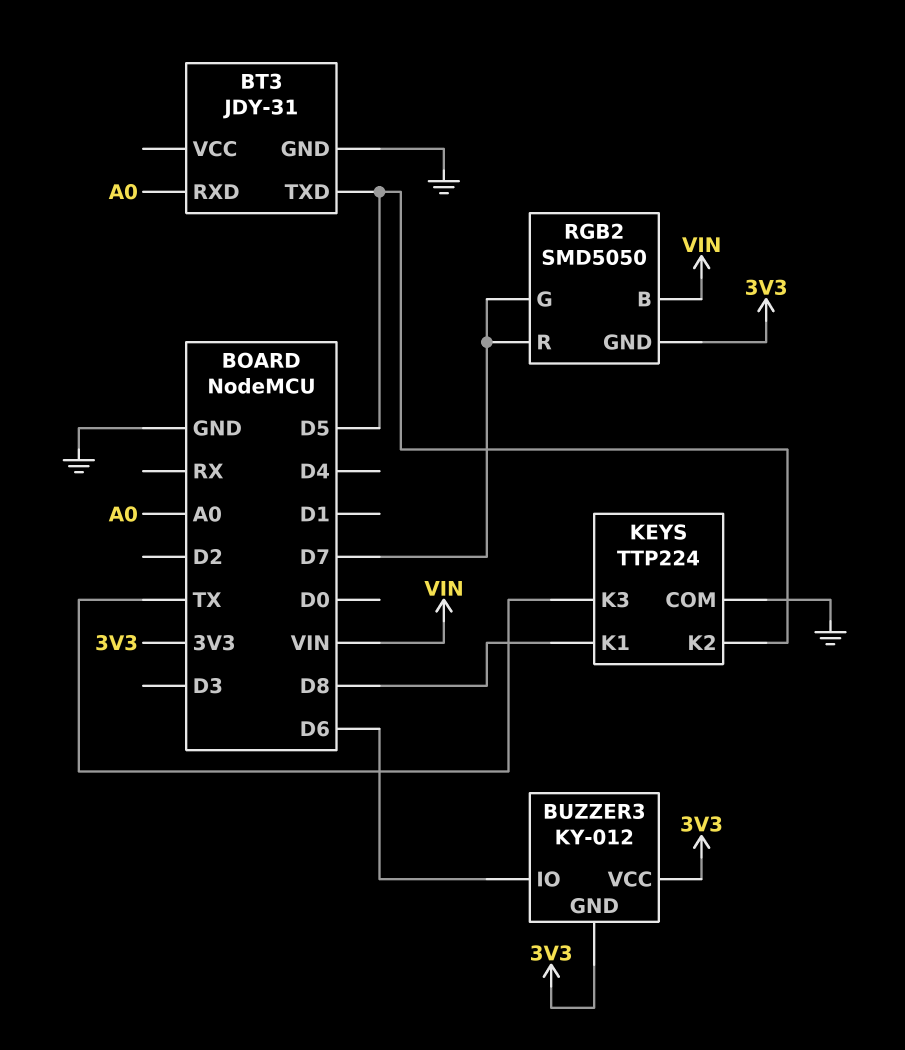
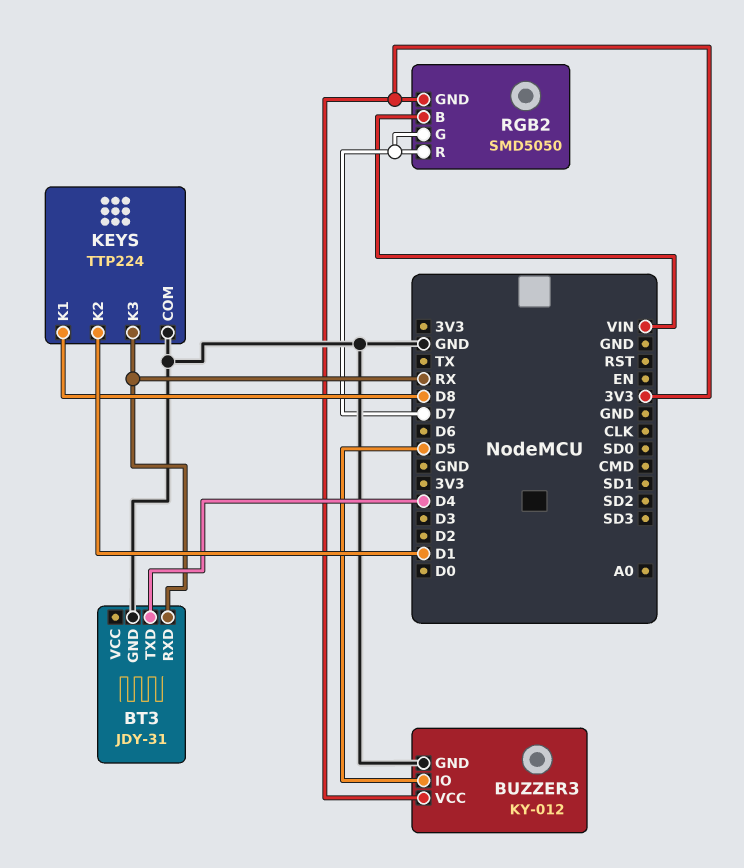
BT3 pin RXD: A0 -> RX
BT3 pin TXD: D5 -> D4
BUZZER3 pin GND: 3V3 -> GND
BUZZER3 pin IO: D6 -> D5
KEYS pin K2: D5 -> D1
KEYS pin K3: TX -> RX

